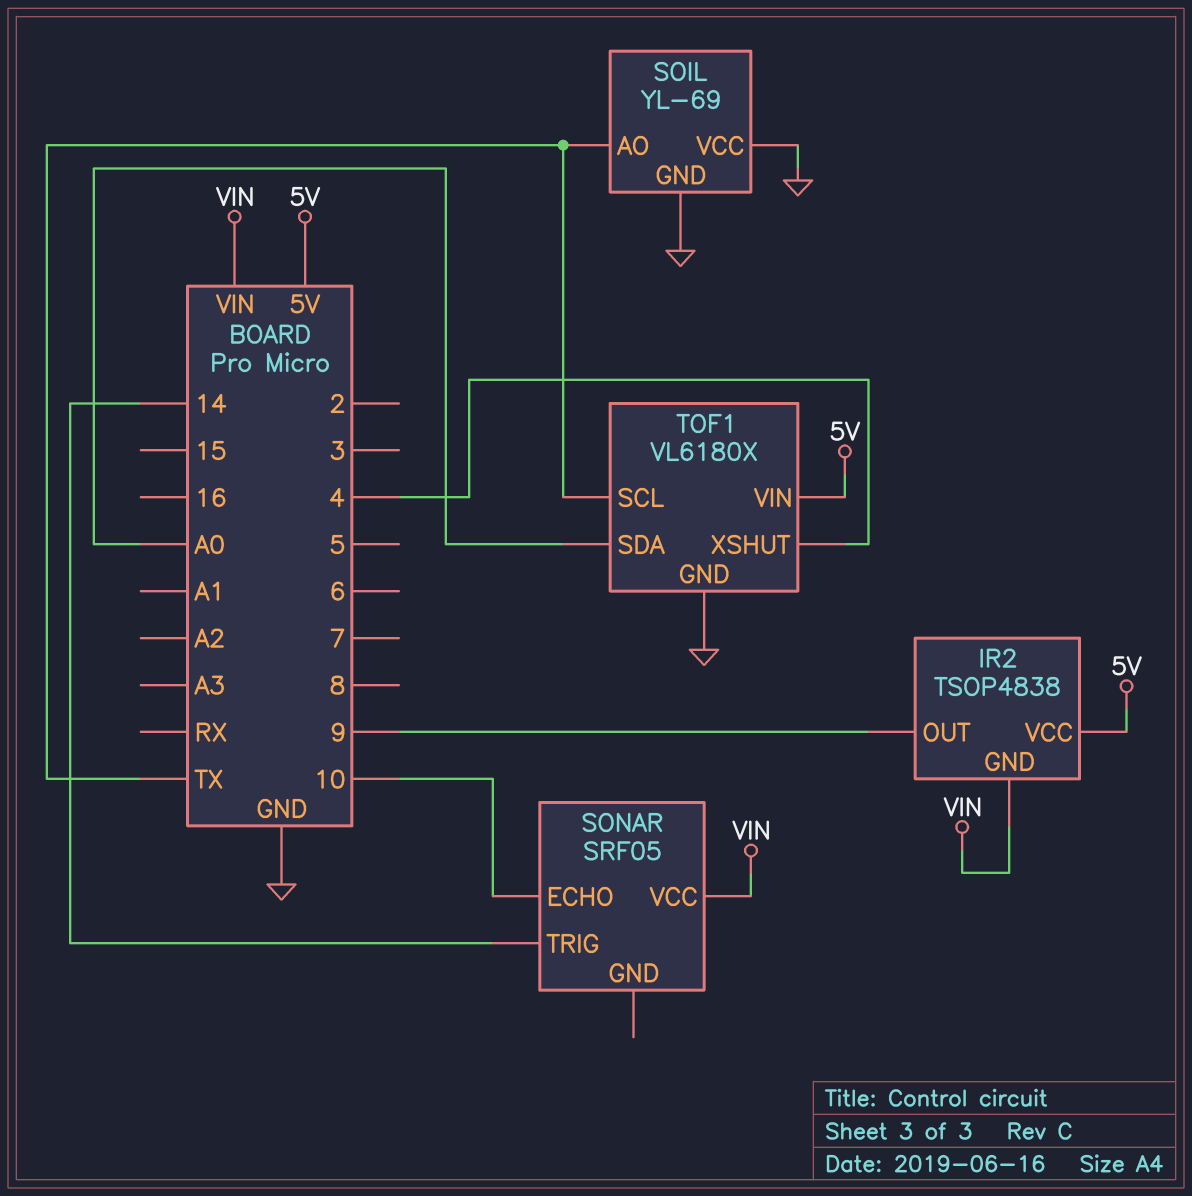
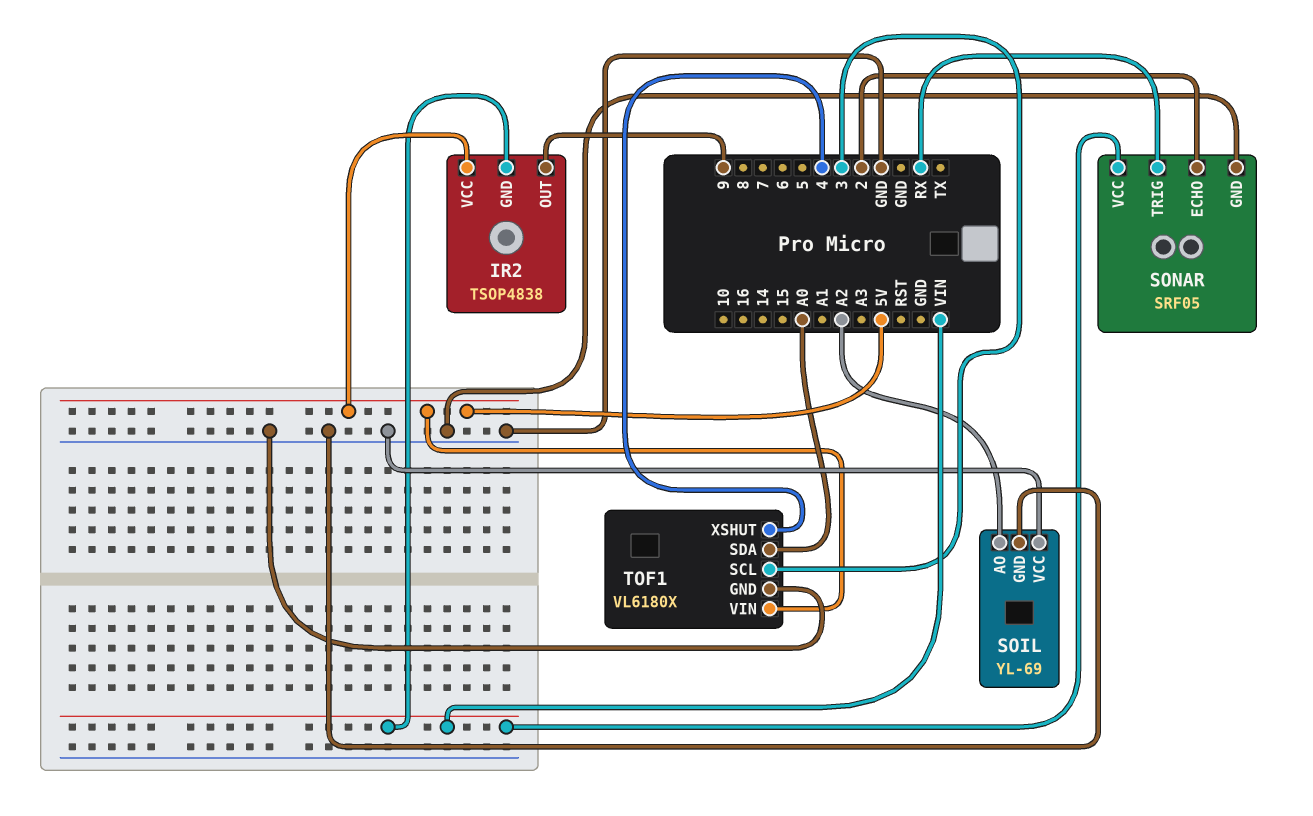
SOIL pin AO: TX -> A2
SONAR pin ECHO: 10 -> 2
SONAR pin GND: none -> GND
SONAR pin TRIG: 14 -> RX
TOF1 pin SCL: TX -> 3

